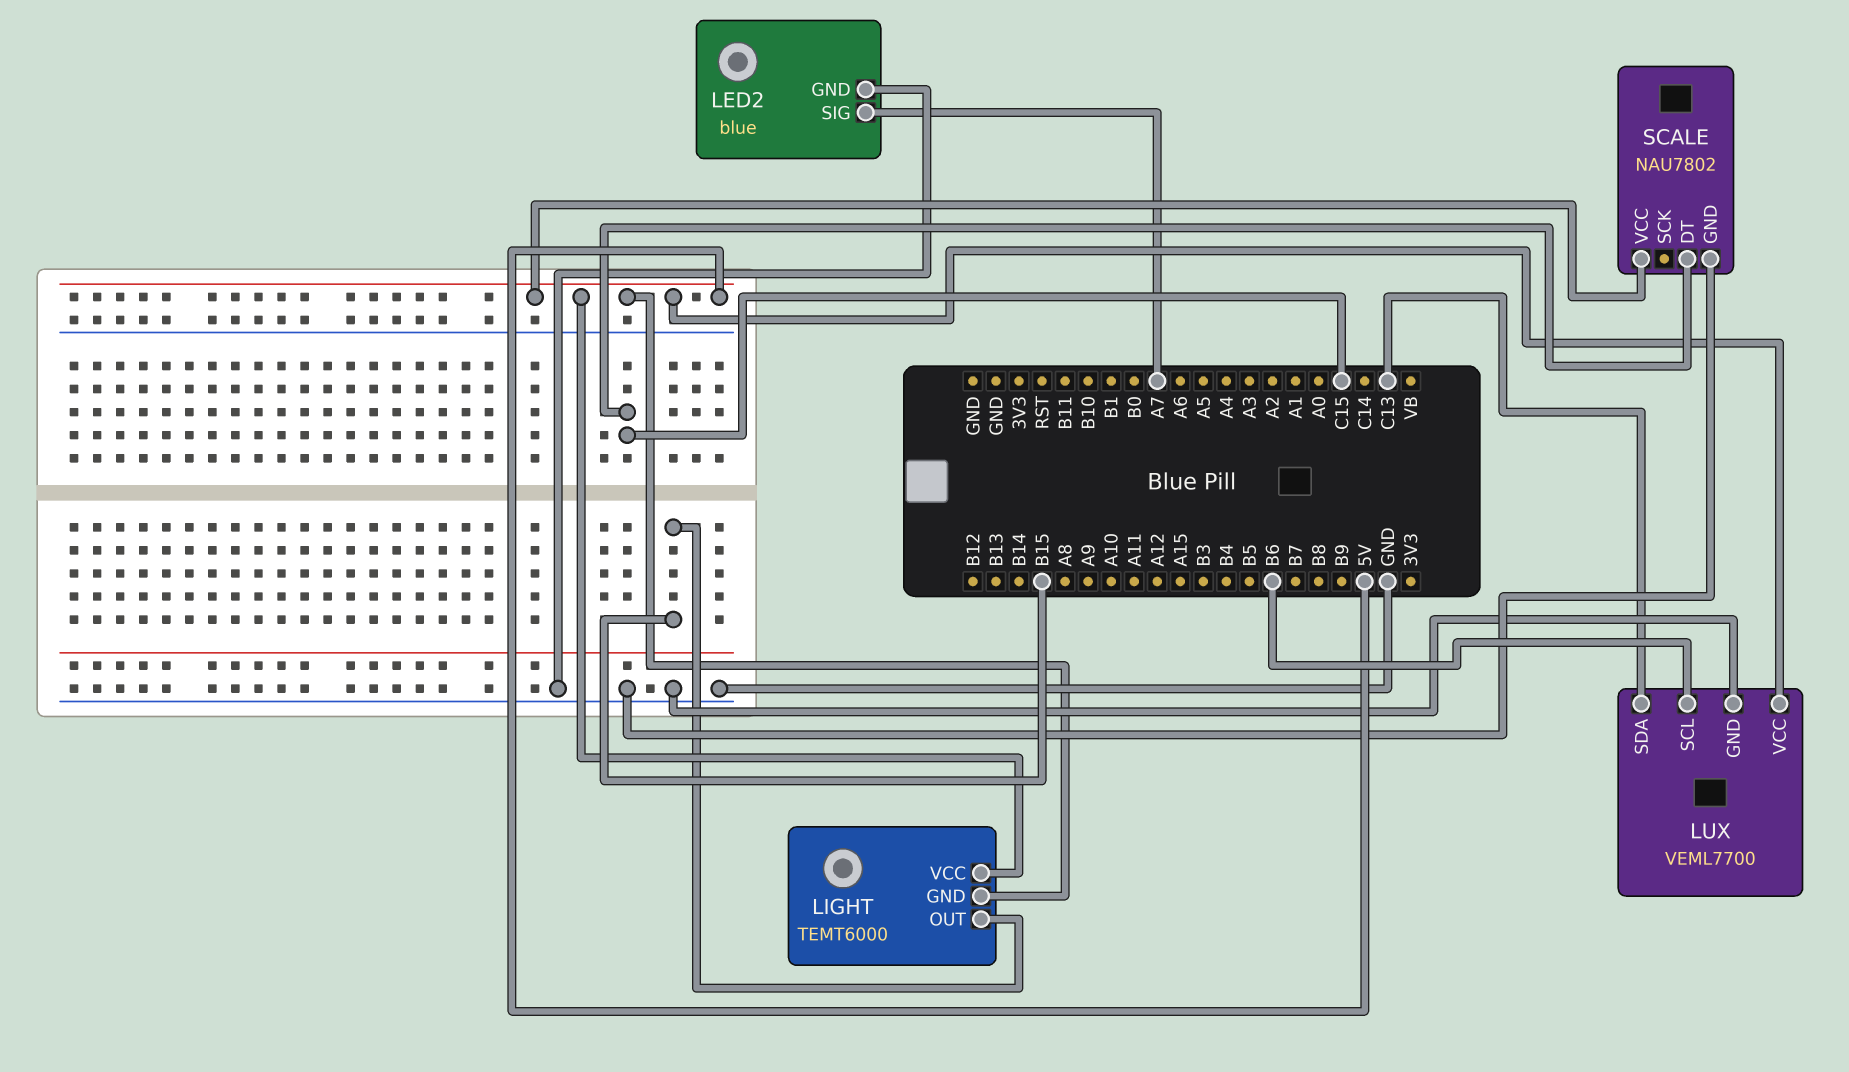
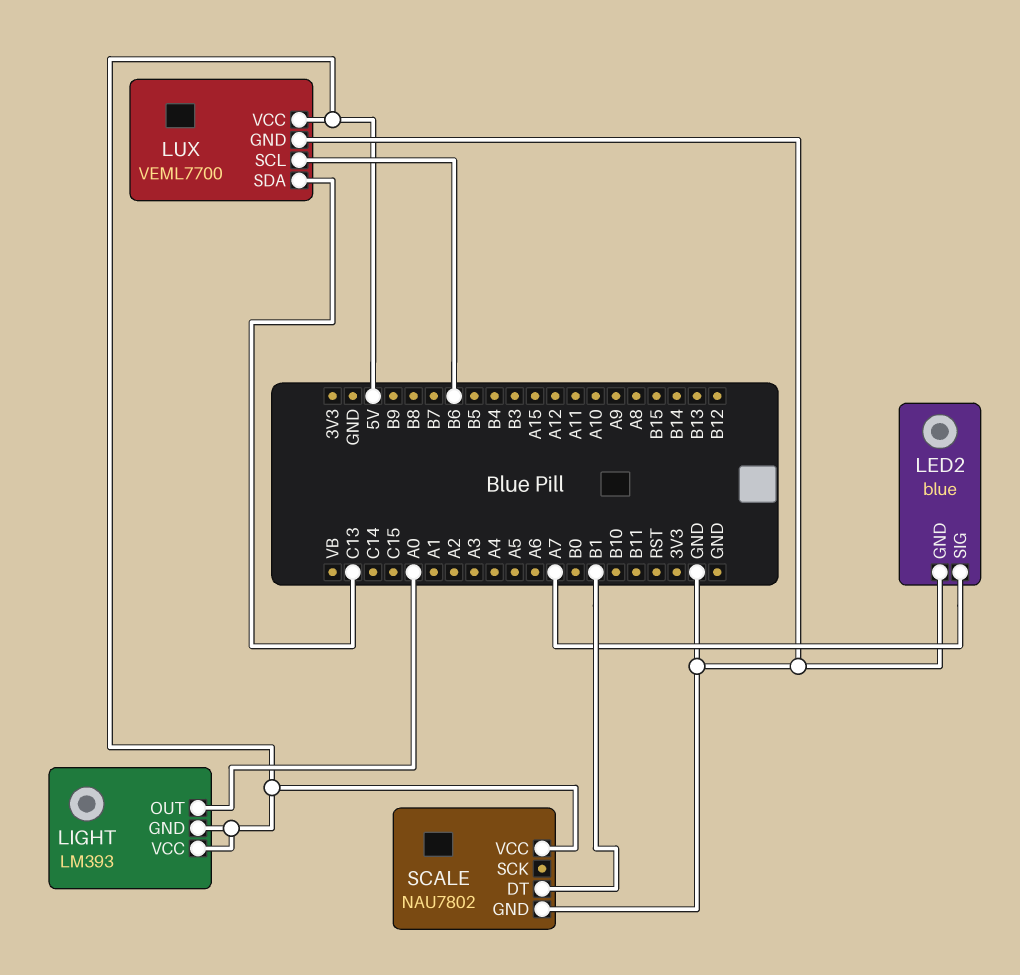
LIGHT: TEMT6000 -> LM393
LIGHT pin OUT: B15 -> A0
SCALE pin DT: C15 -> B1

